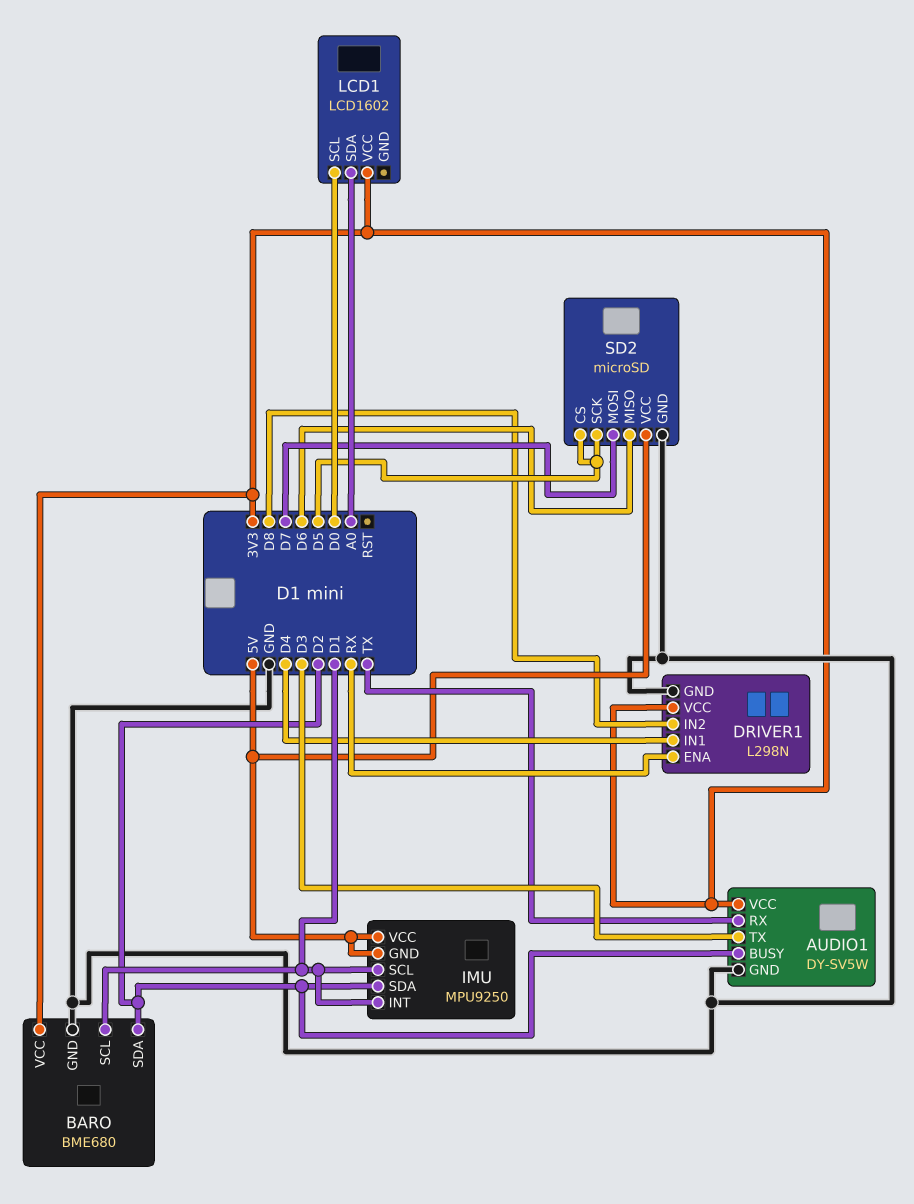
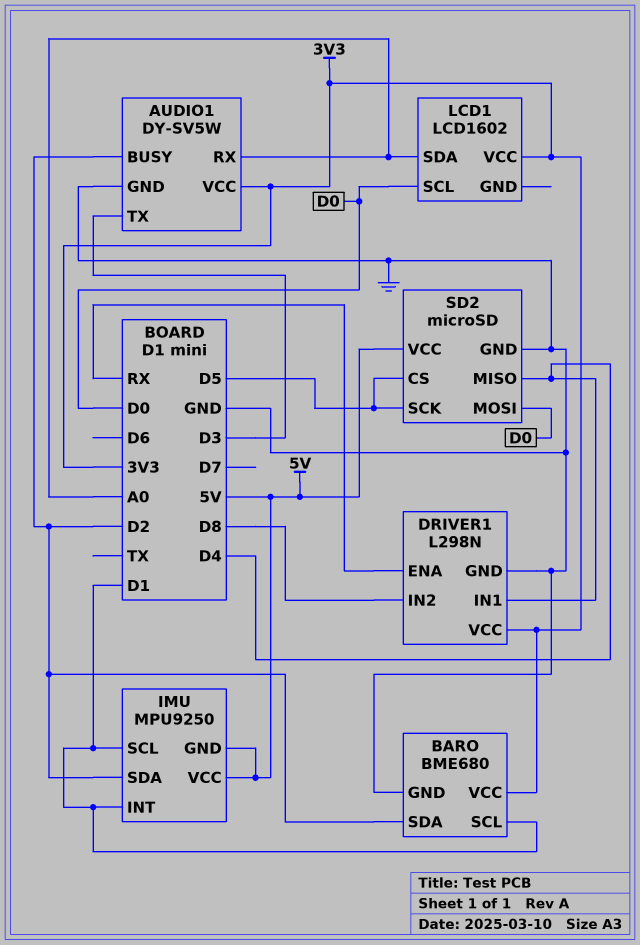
AUDIO1 pin RX: TX -> A0
SD2 pin MISO: D6 -> D4
SD2 pin MOSI: D7 -> D0

